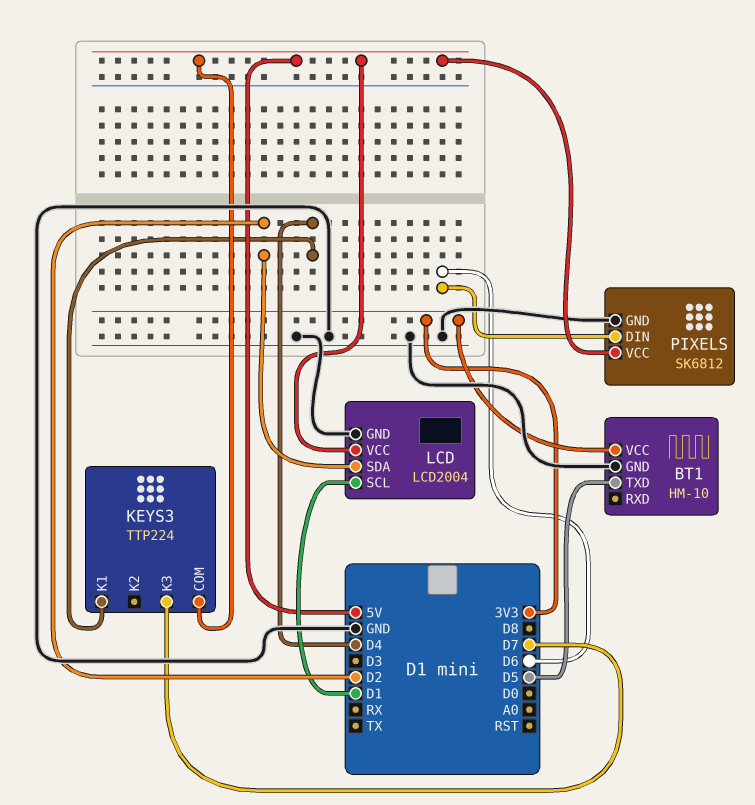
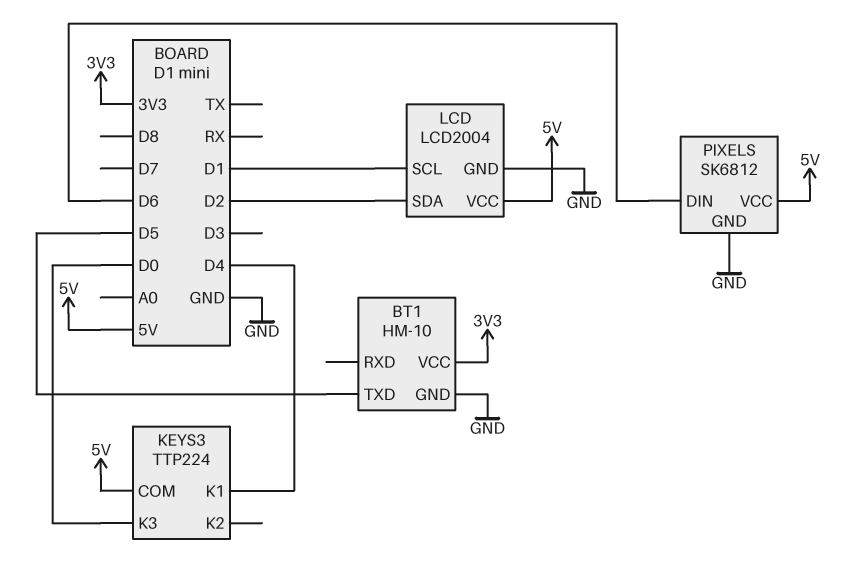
KEYS3 pin K3: D7 -> D0

